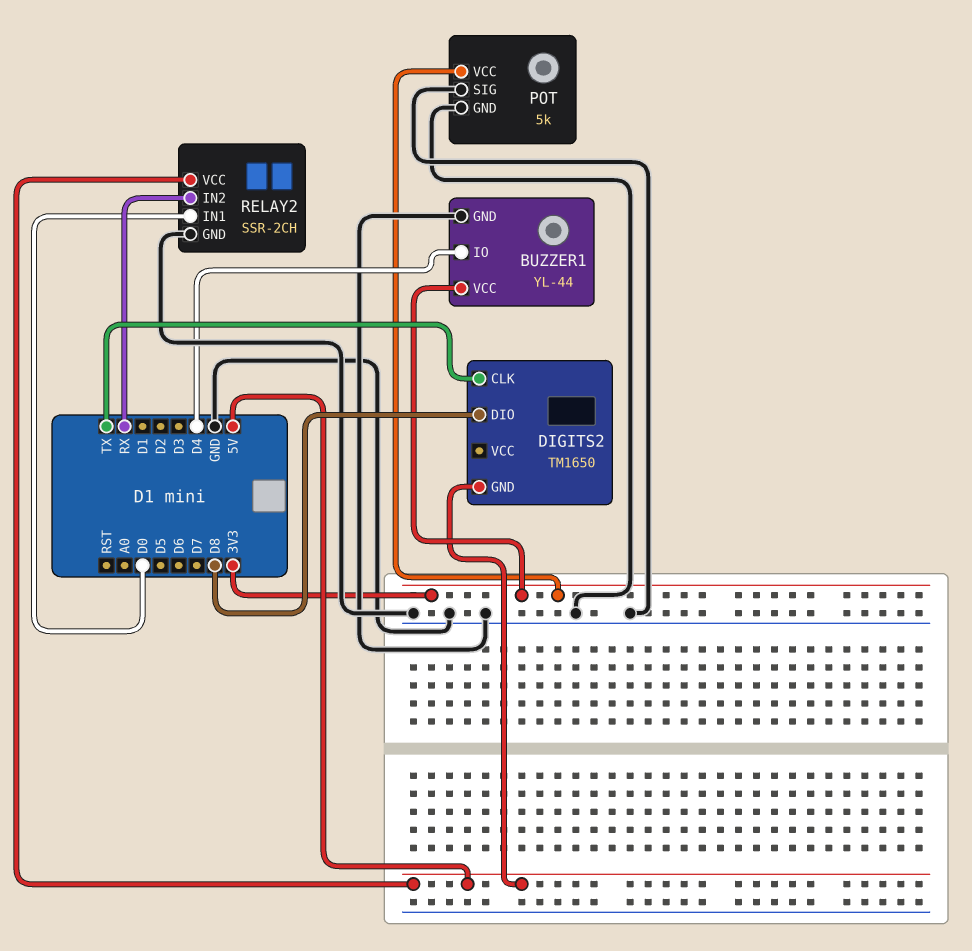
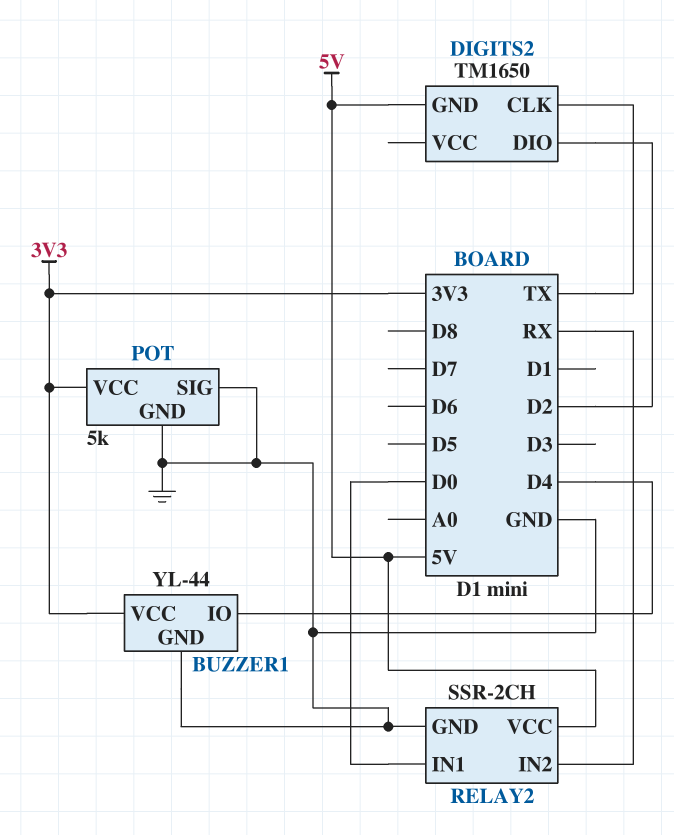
DIGITS2 pin DIO: D8 -> D2

